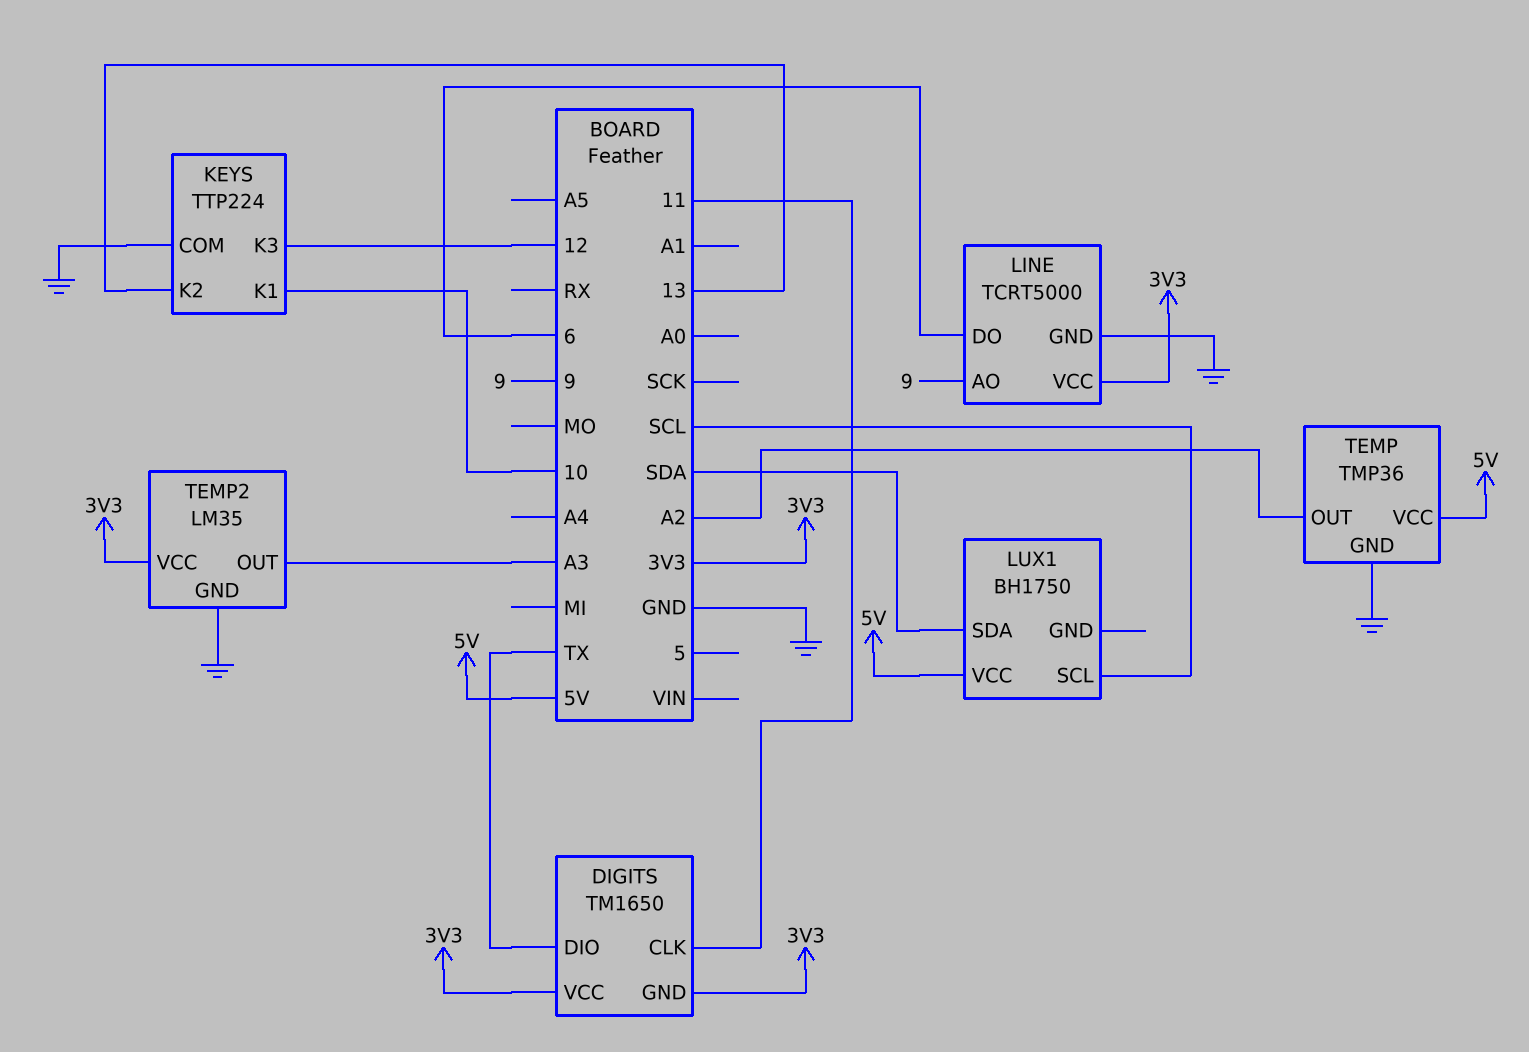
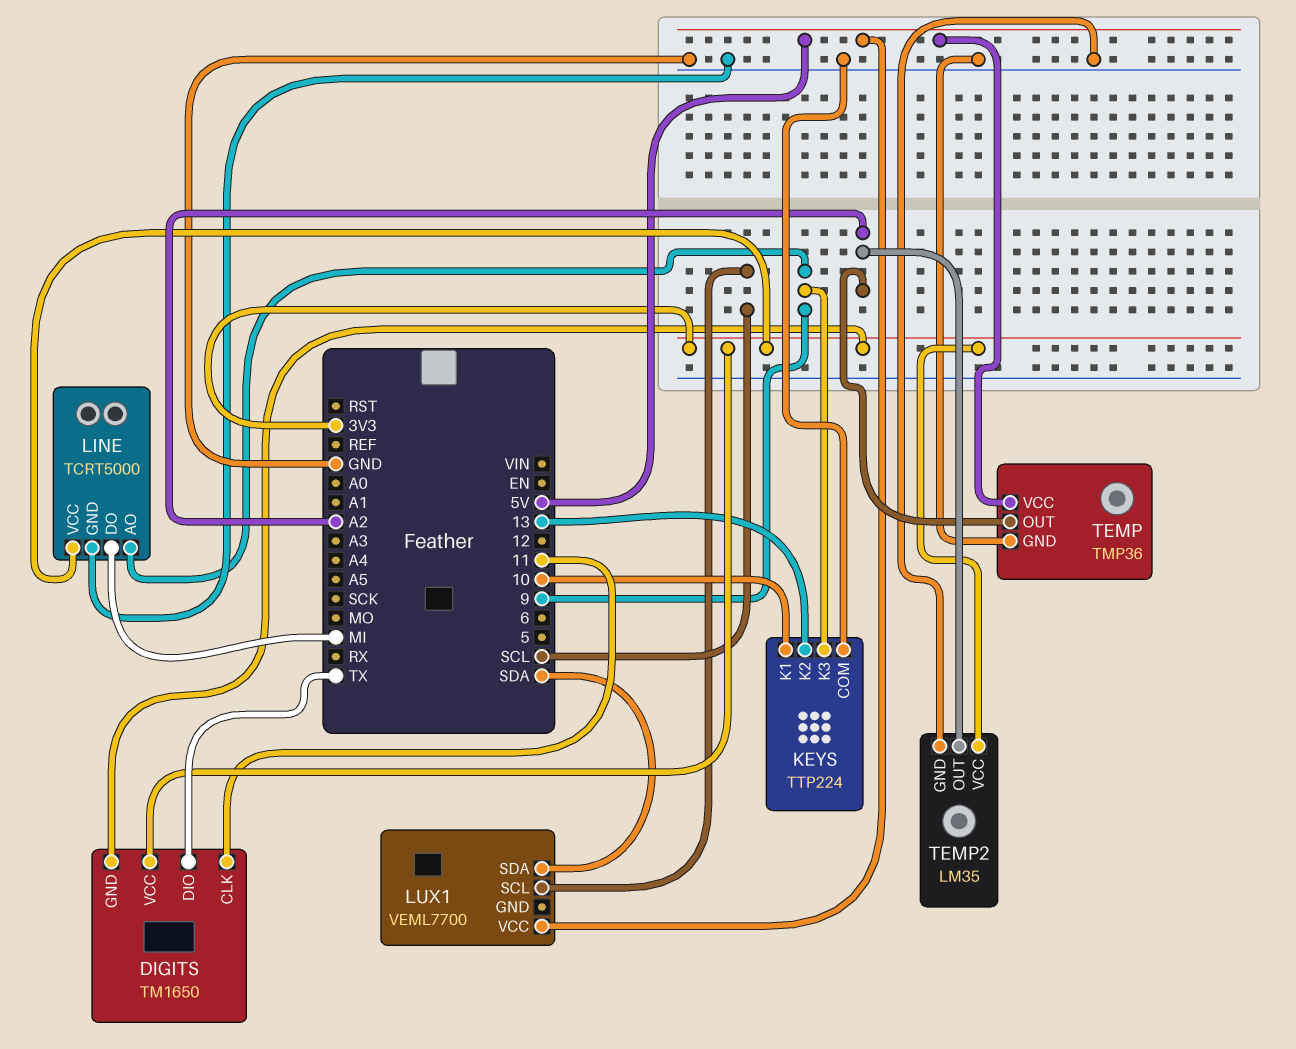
KEYS pin K3: 12 -> 9
LINE pin DO: 6 -> MI
LUX1: BH1750 -> VEML7700
TEMP2 pin OUT: A3 -> A2

